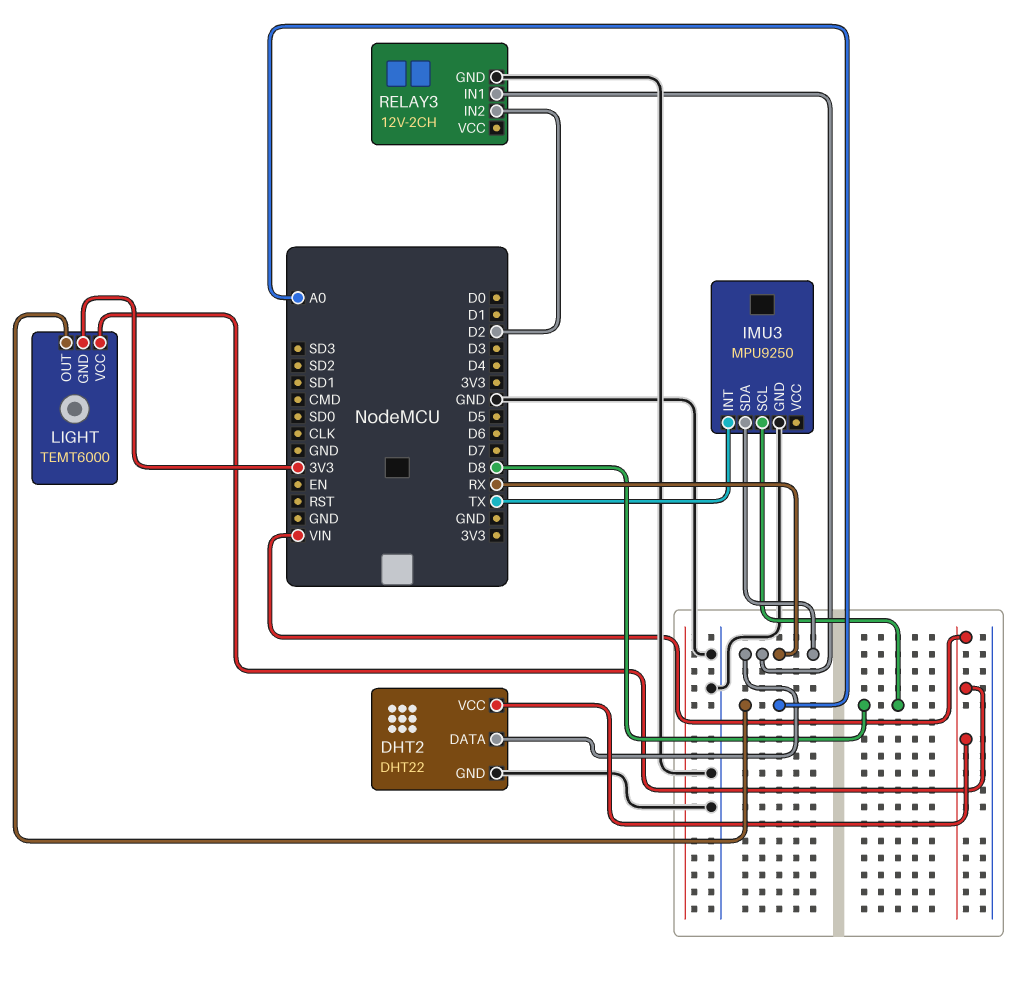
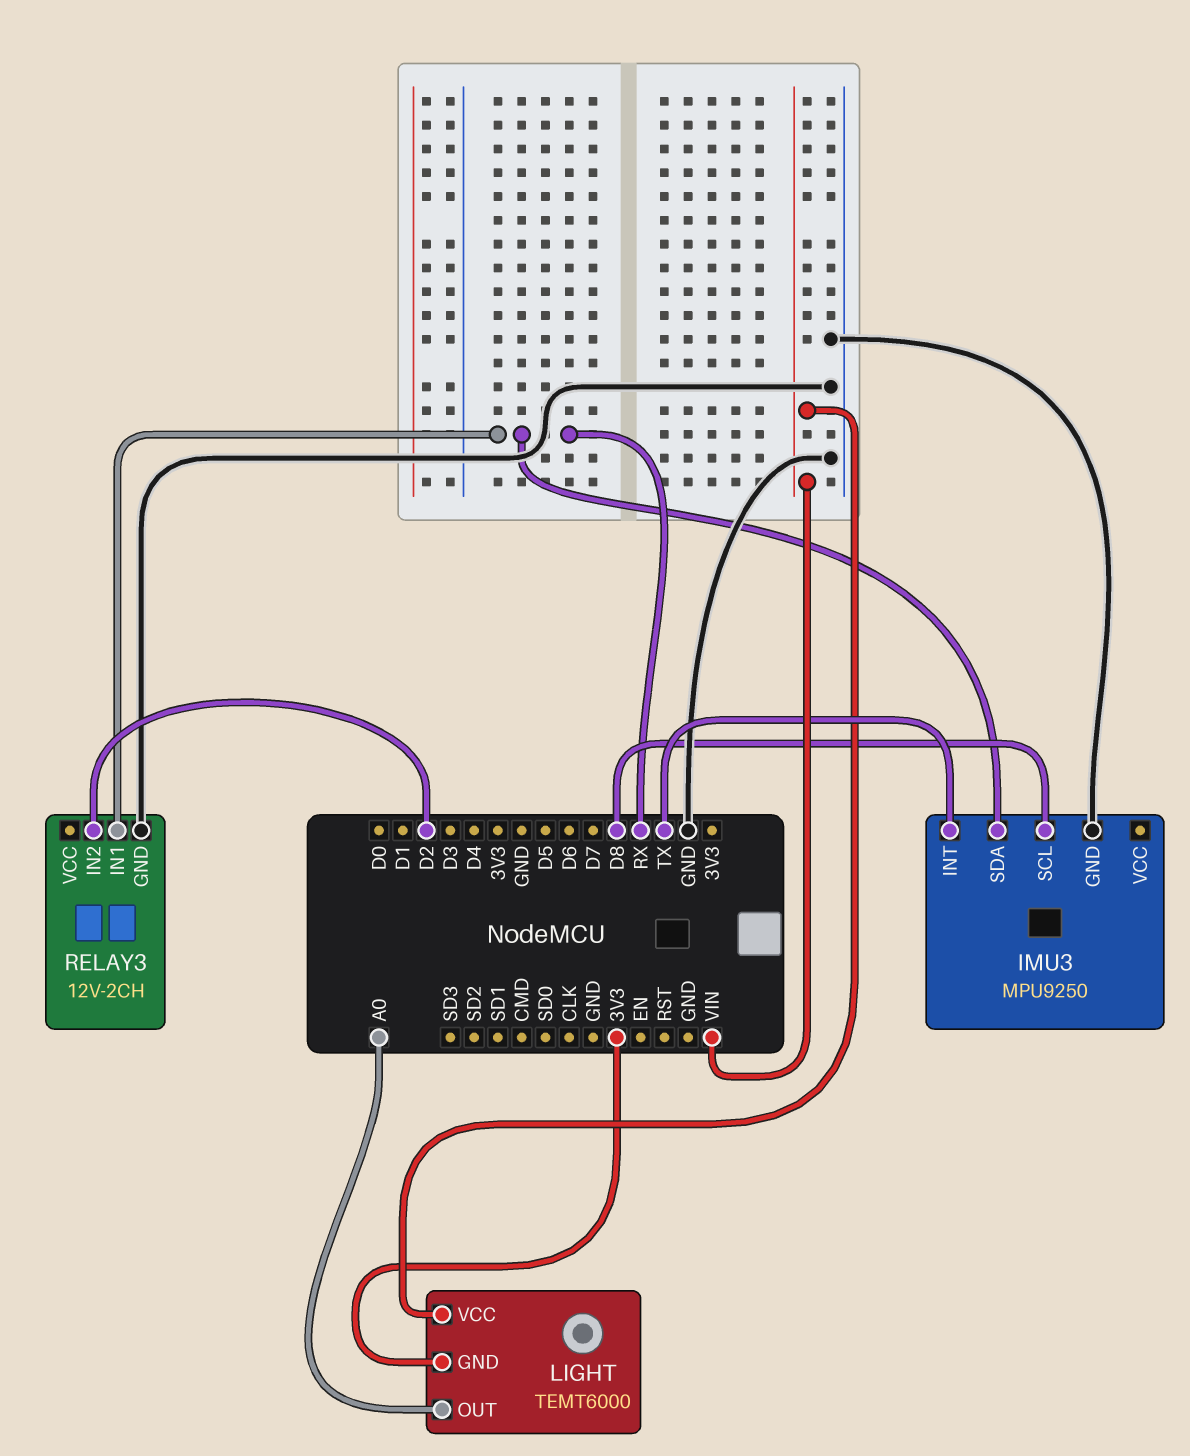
DHT2: DHT22 -> none
DHT2 pin DATA: RX -> none
DHT2 pin GND: GND -> none
DHT2 pin VCC: VIN -> none

